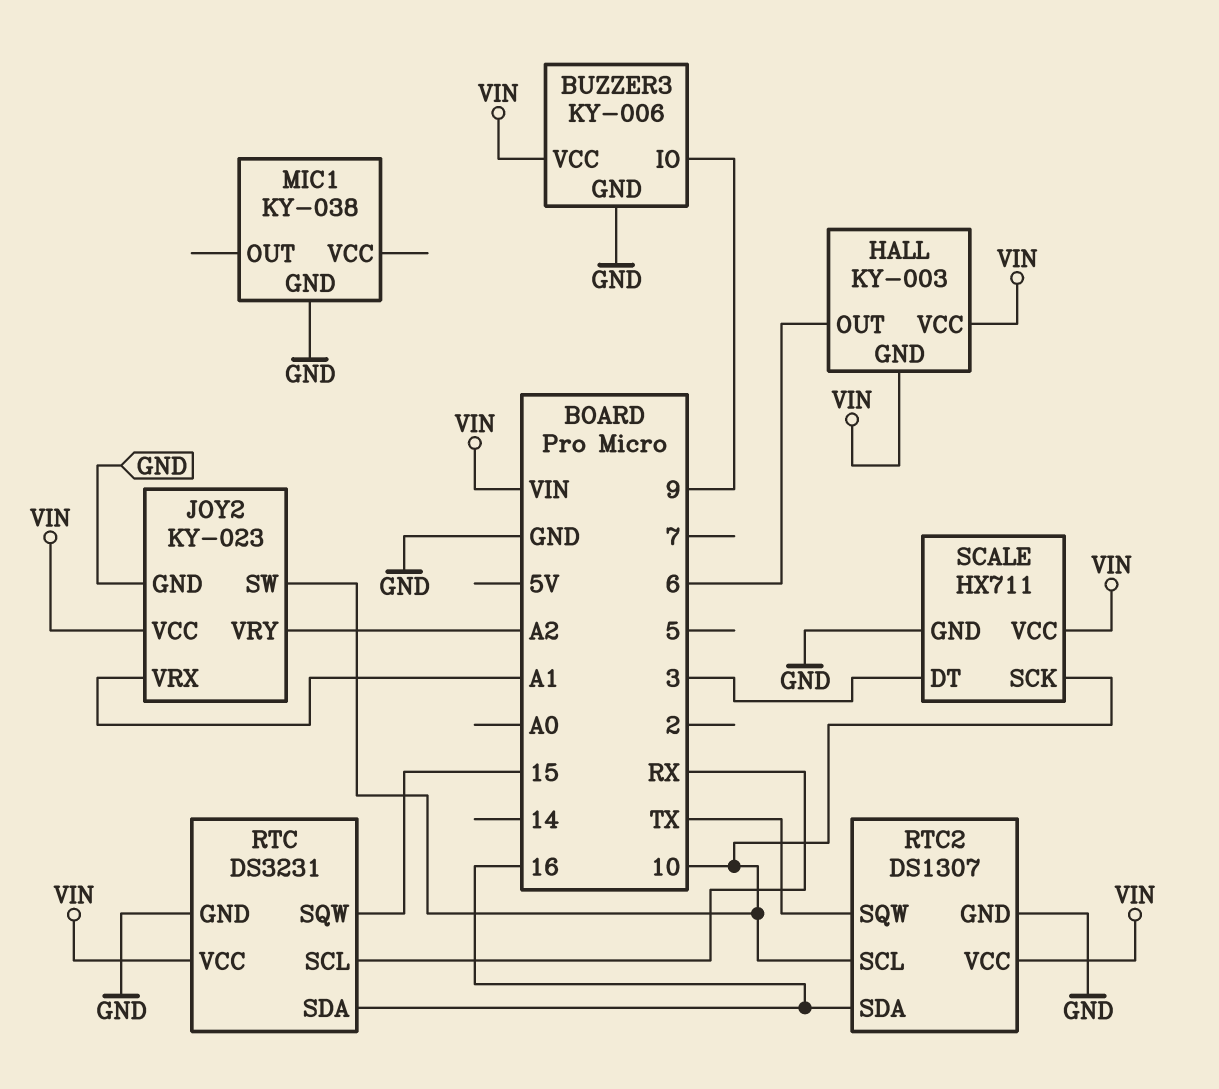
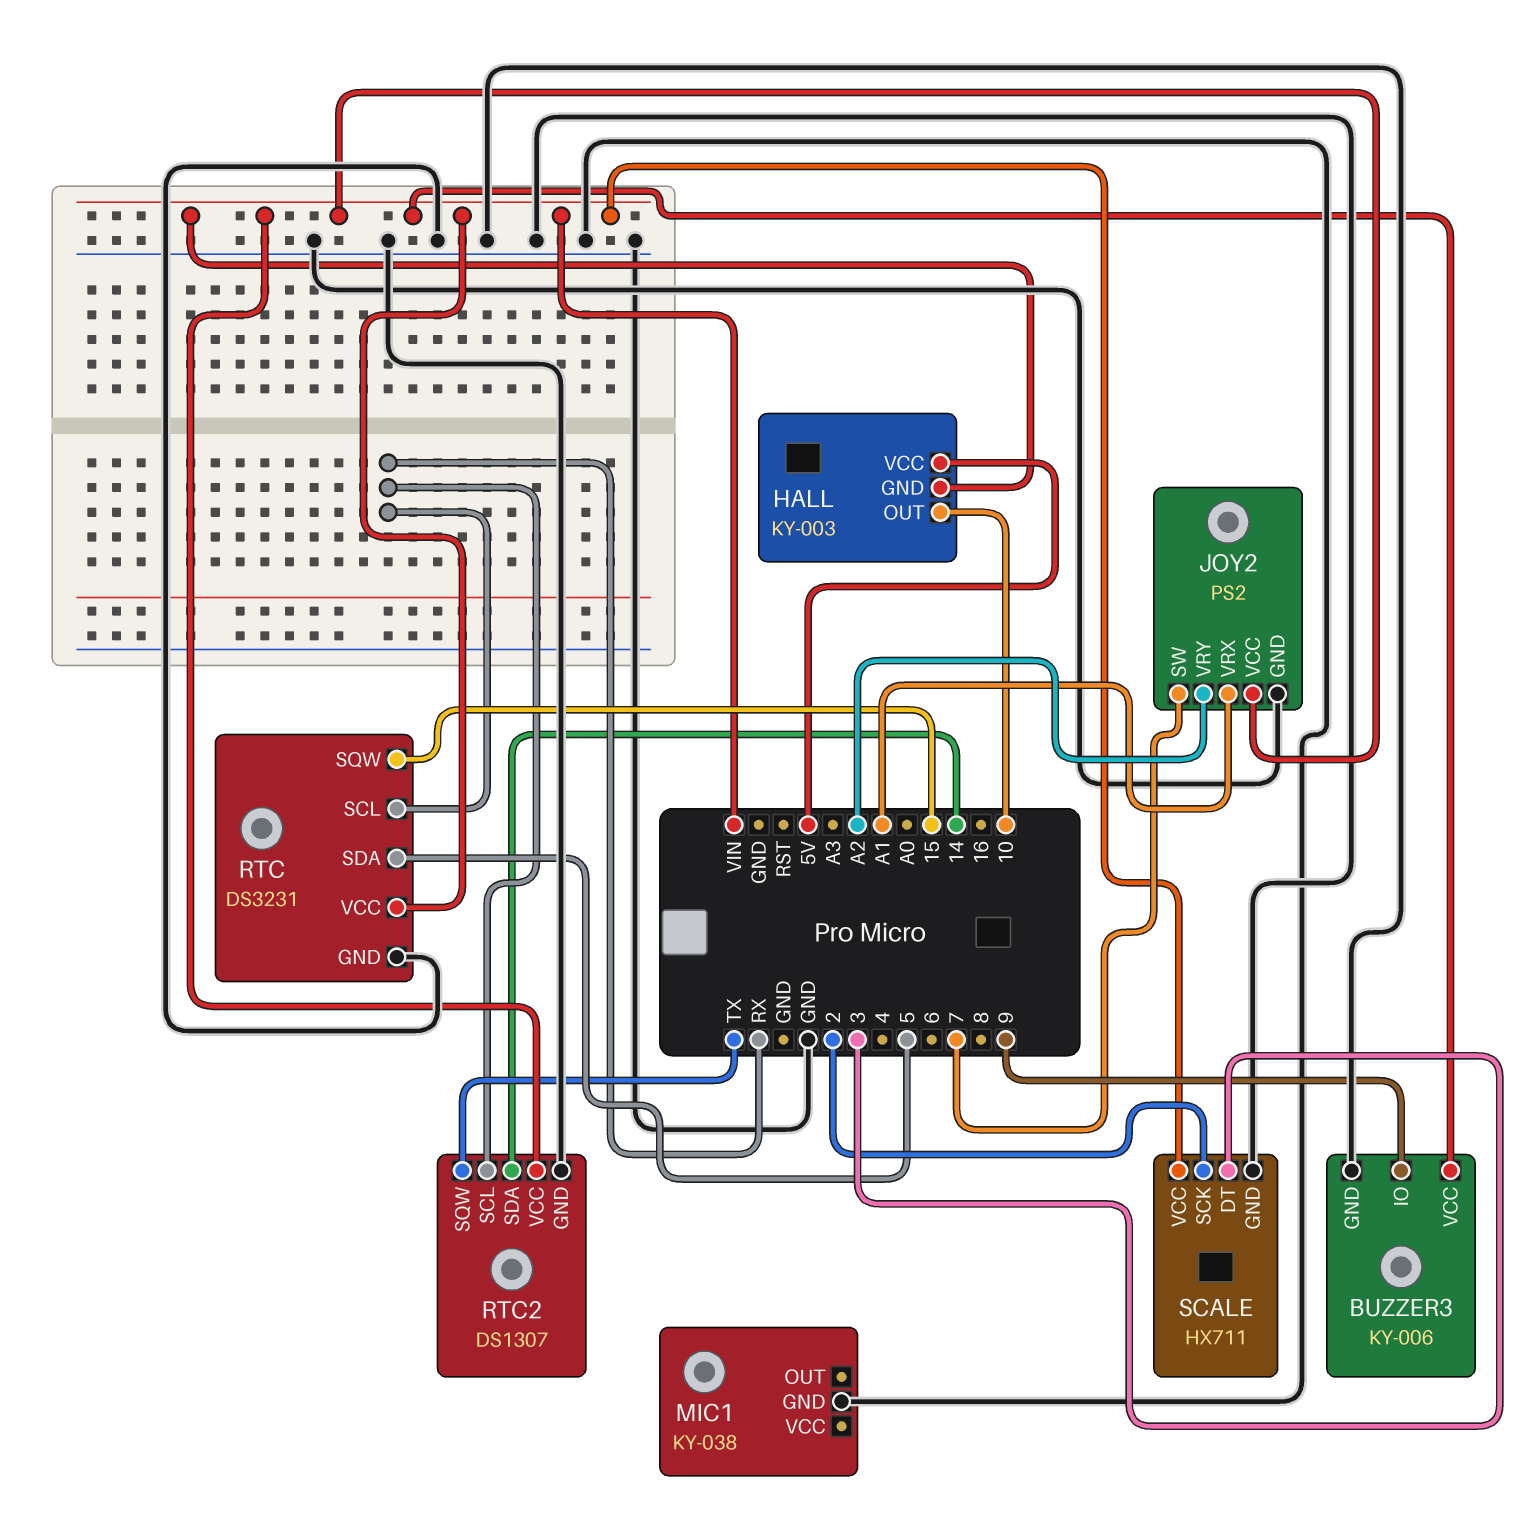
HALL pin OUT: 6 -> 10
HALL pin VCC: VIN -> 5V
JOY2: KY-023 -> PS2
JOY2 pin SW: 10 -> 7
RTC pin SDA: 16 -> 5
RTC2 pin SCL: 10 -> RX
RTC2 pin SDA: 16 -> 14
SCALE pin SCK: 10 -> 2

